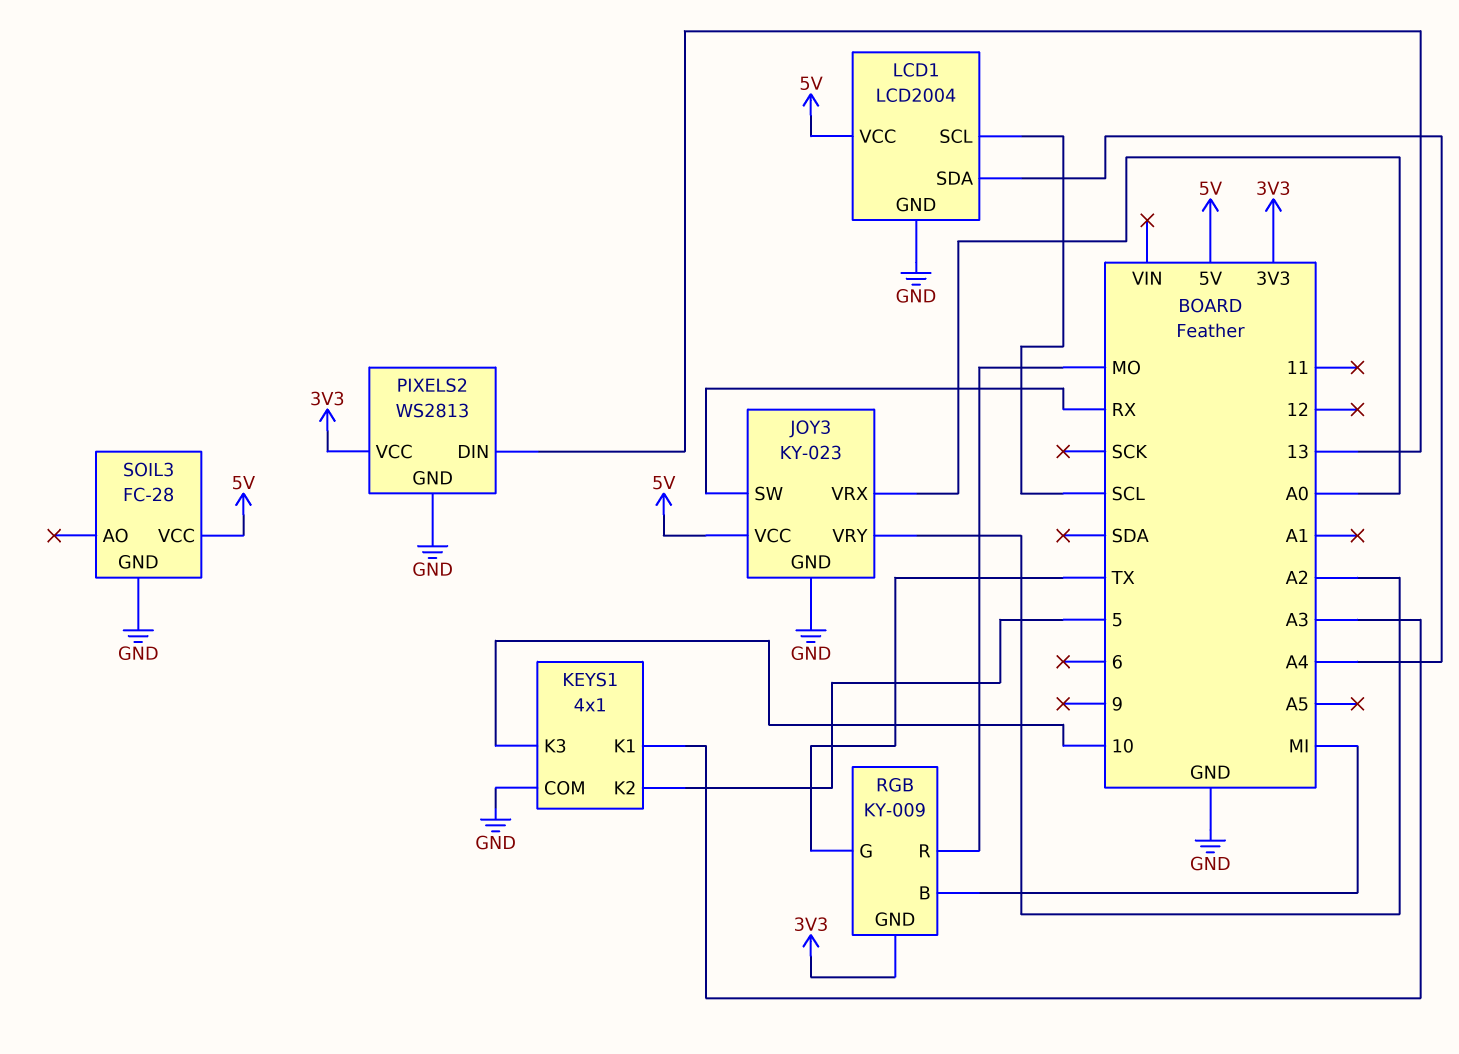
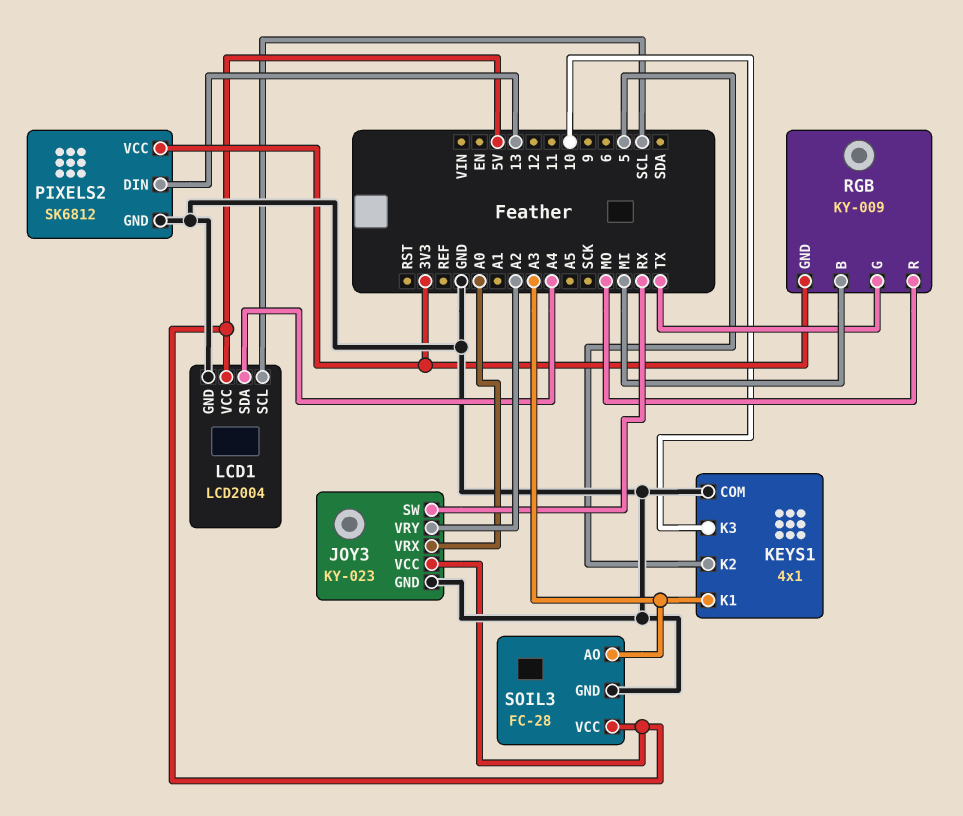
PIXELS2: WS2813 -> SK6812
SOIL3 pin AO: none -> A3

